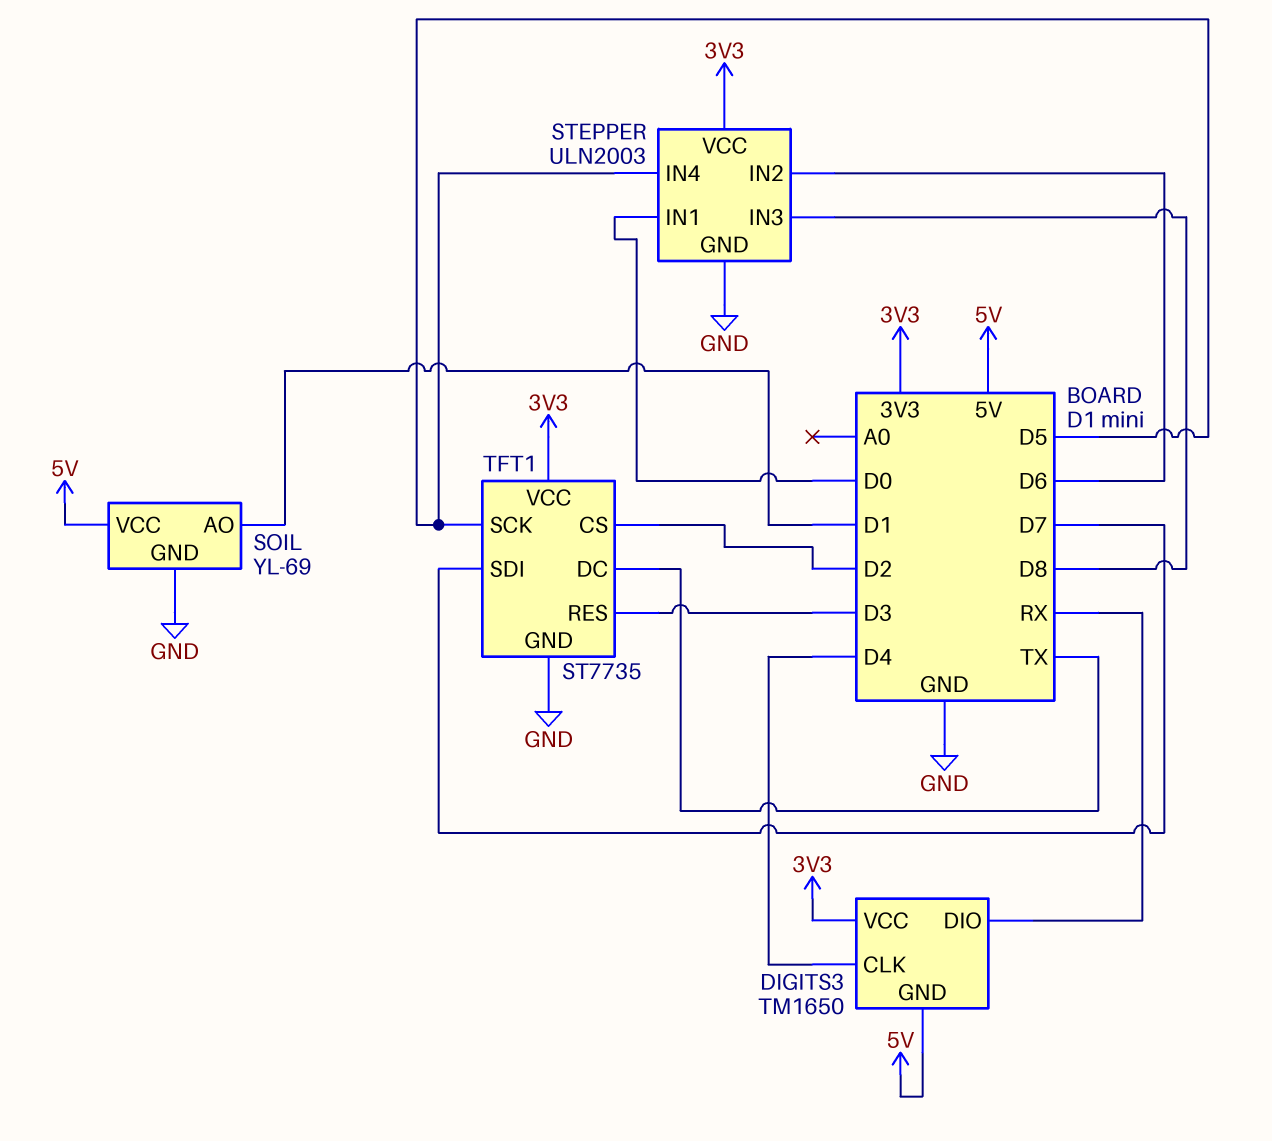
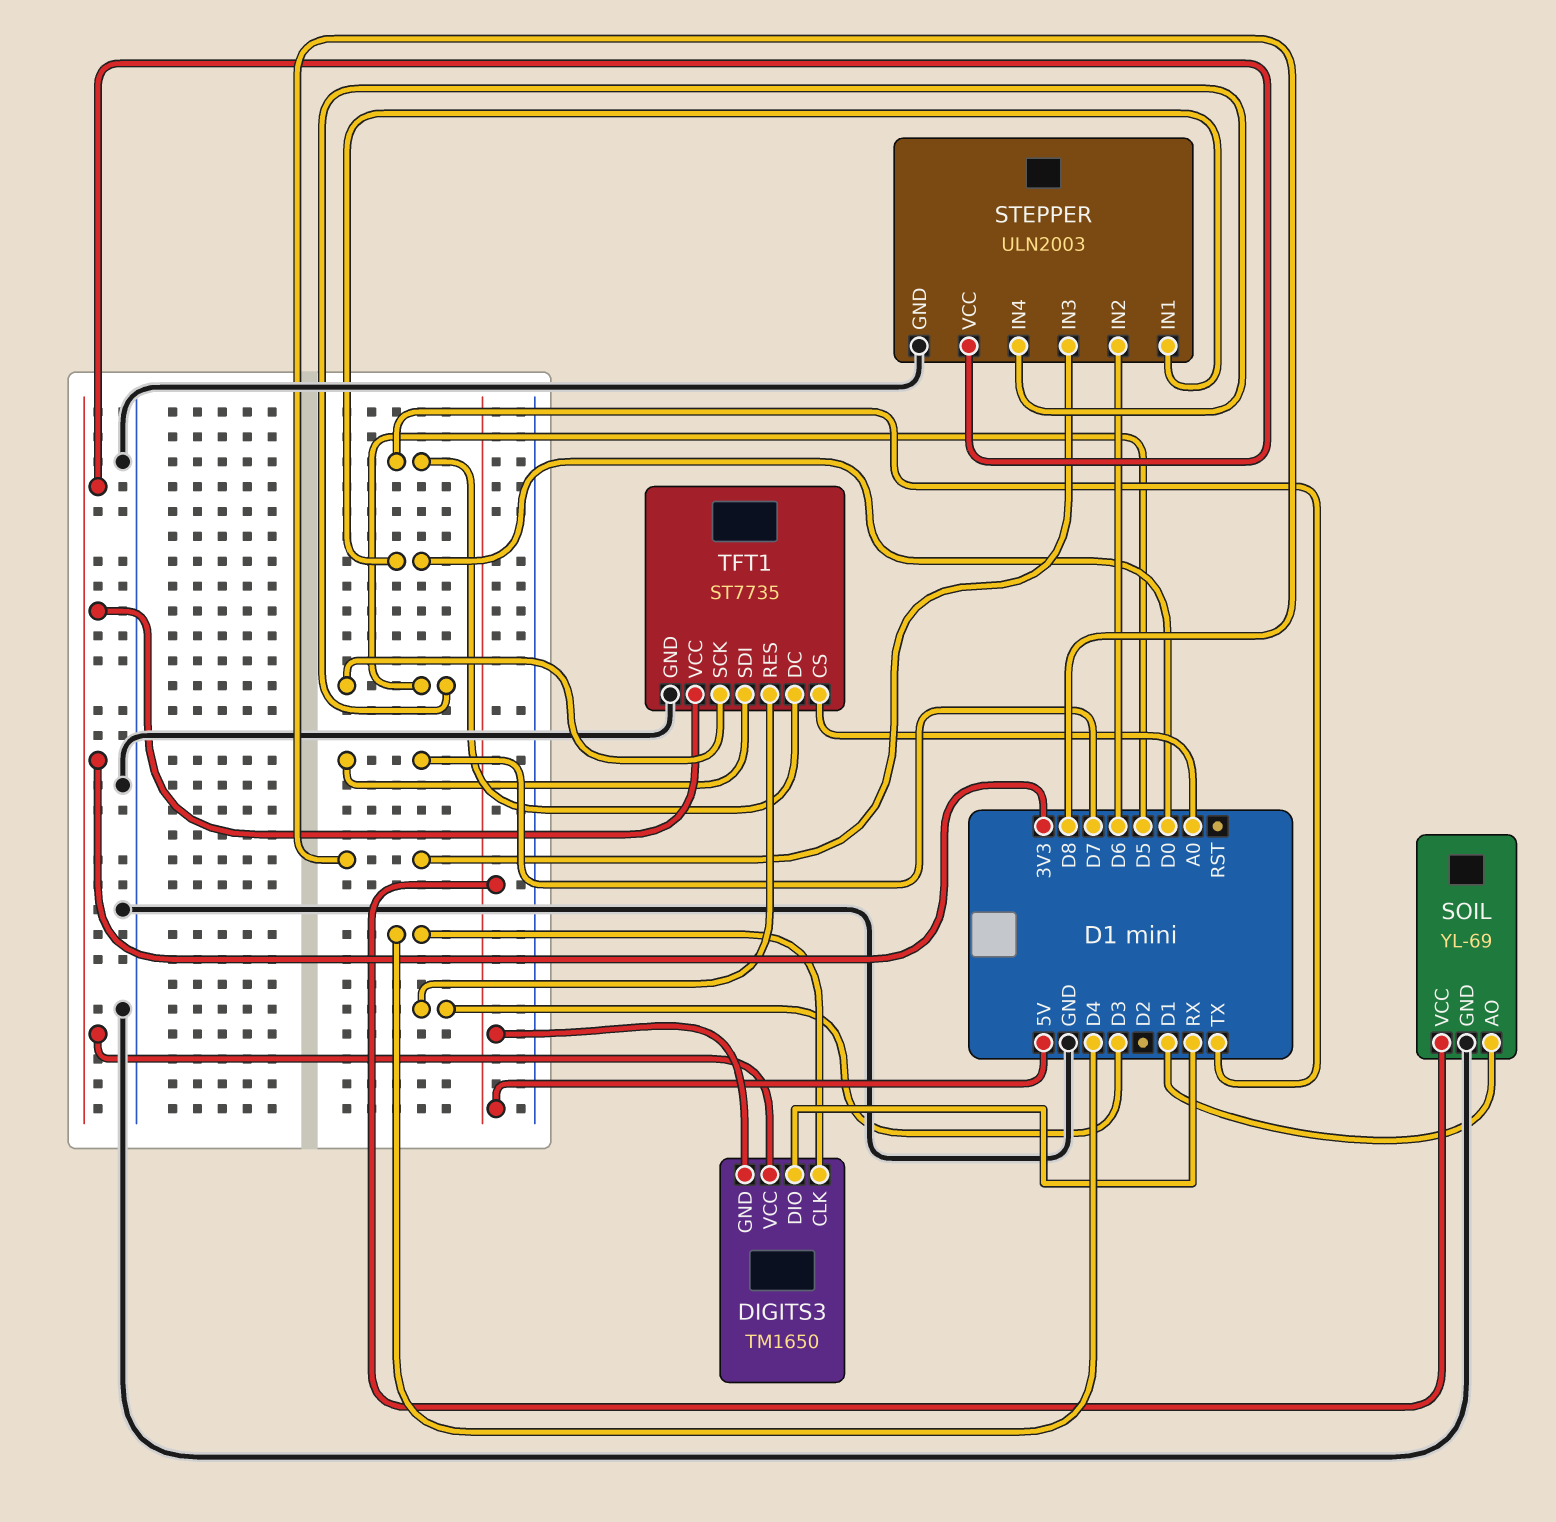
TFT1 pin CS: D2 -> A0

